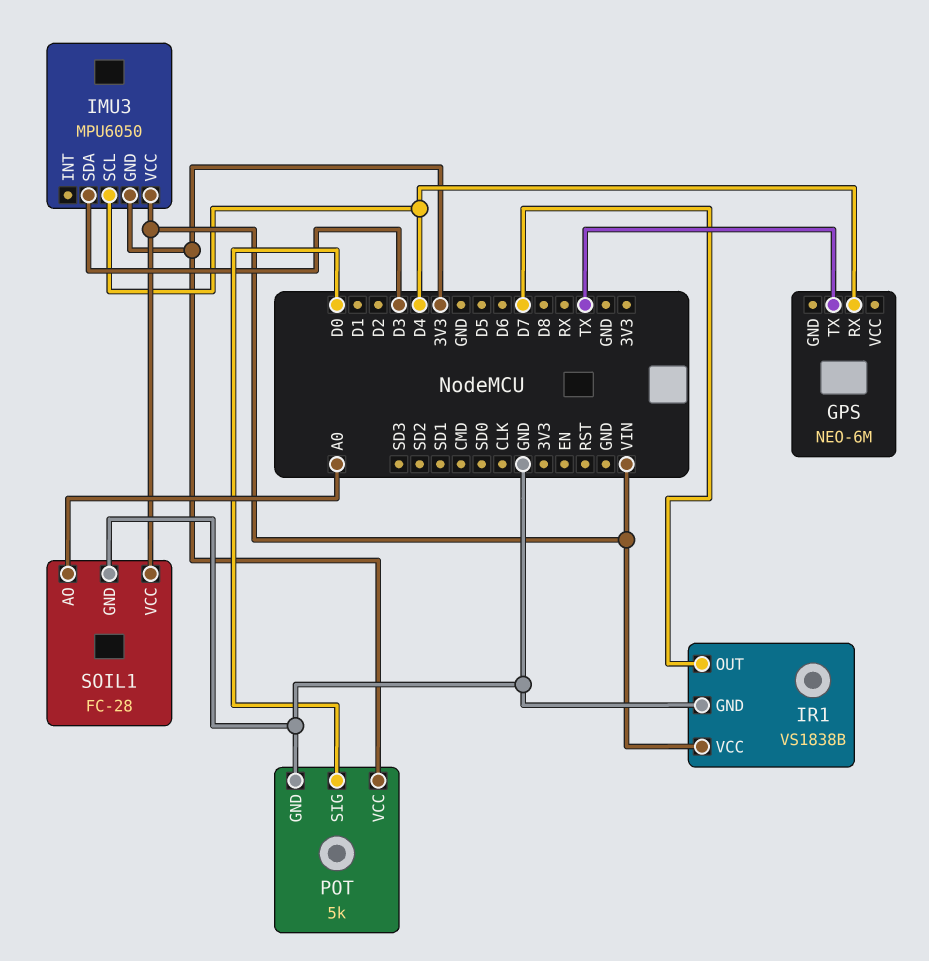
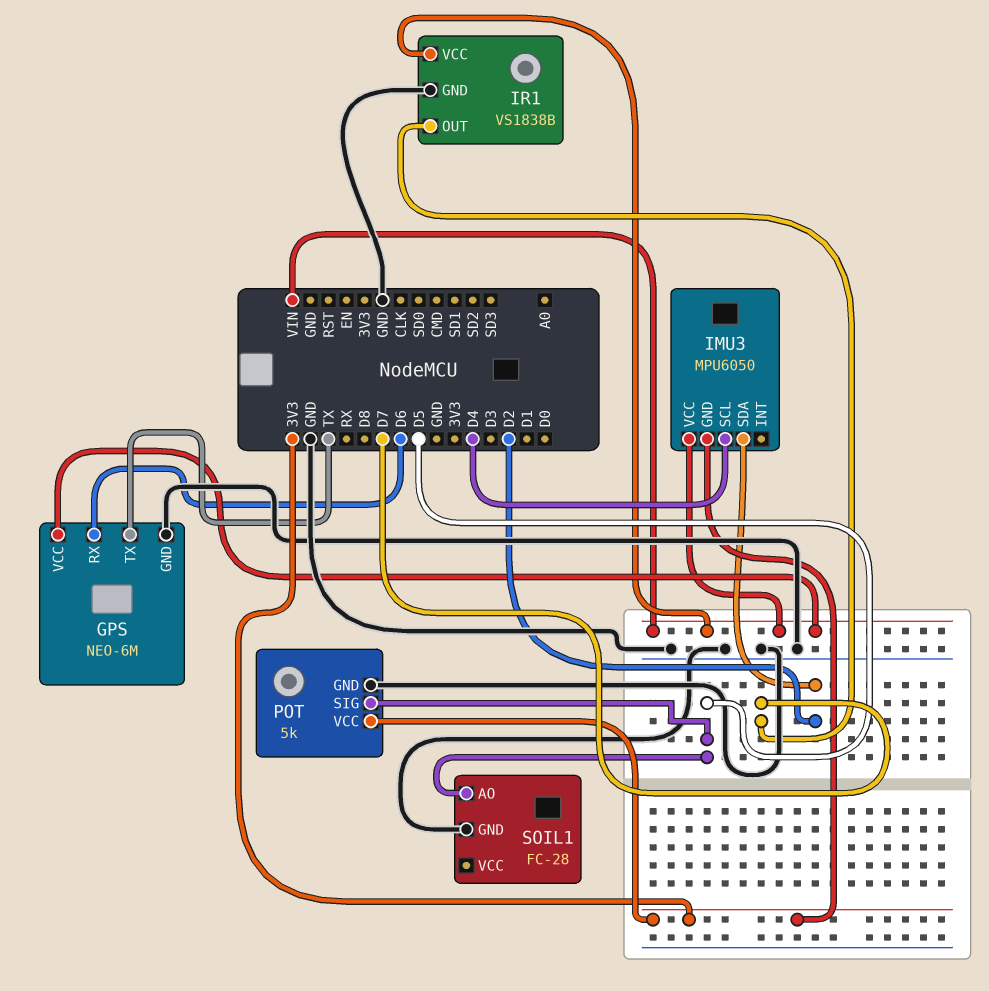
GPS pin GND: none -> GND
GPS pin RX: D4 -> D6
GPS pin VCC: none -> VIN
IMU3 pin SDA: D3 -> D2
POT pin SIG: D0 -> D5
SOIL1 pin AO: A0 -> D5
SOIL1 pin VCC: VIN -> none

